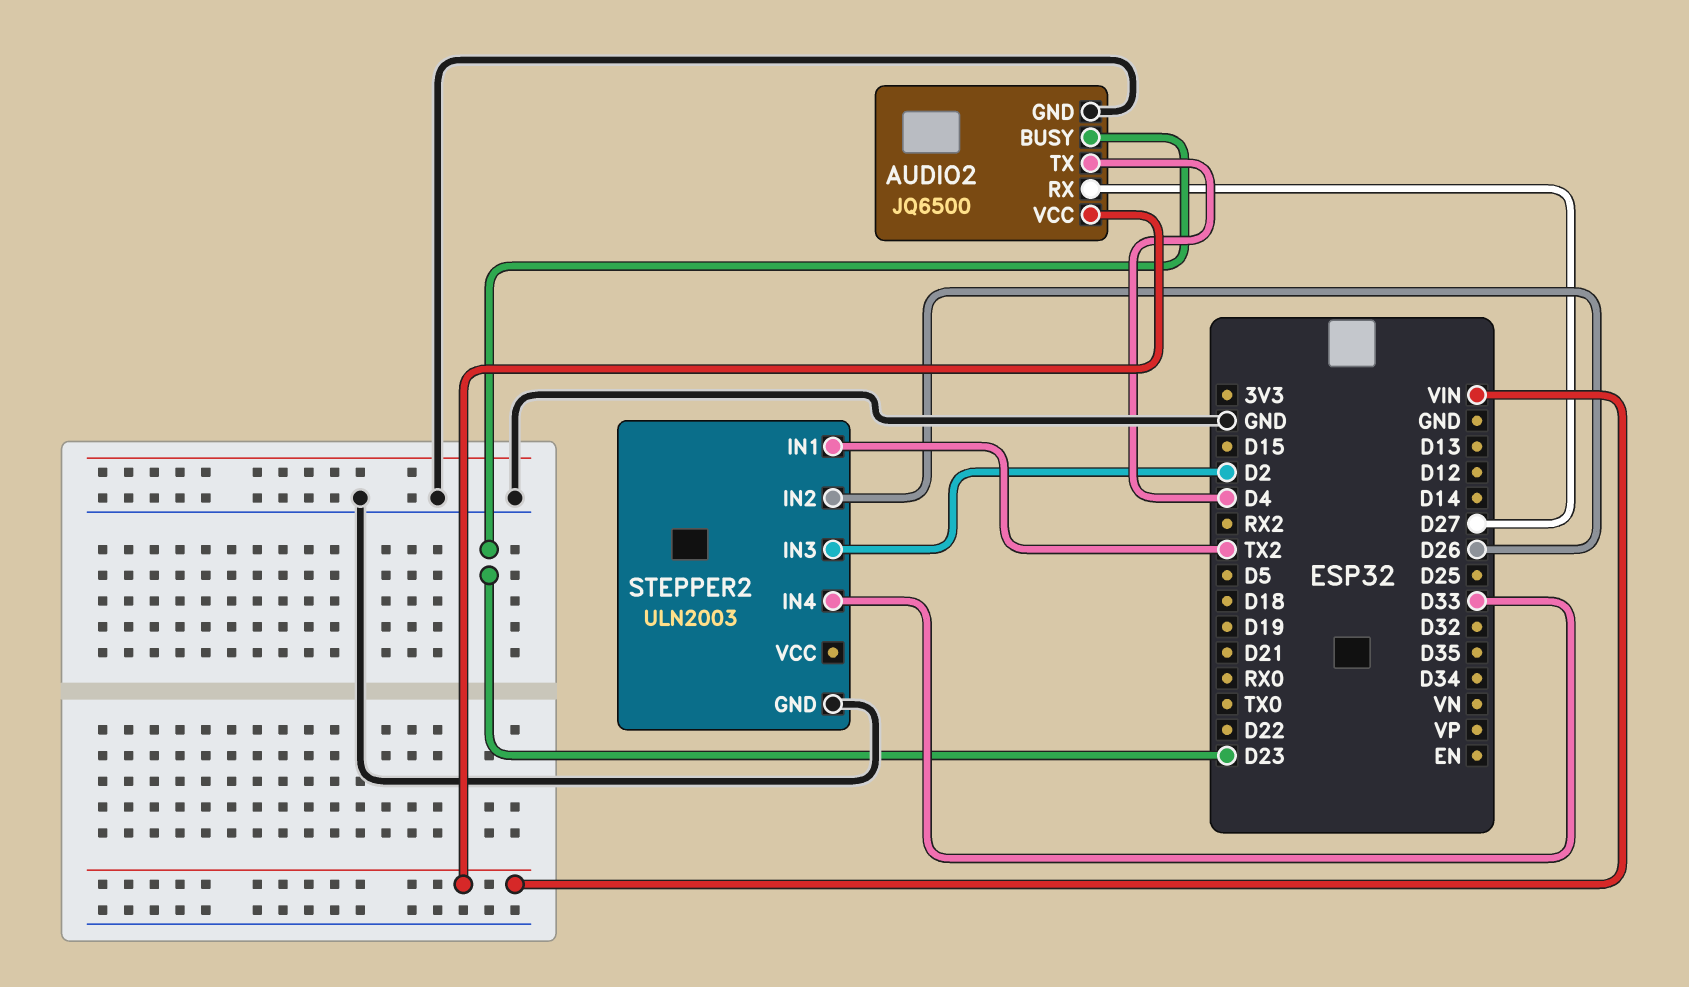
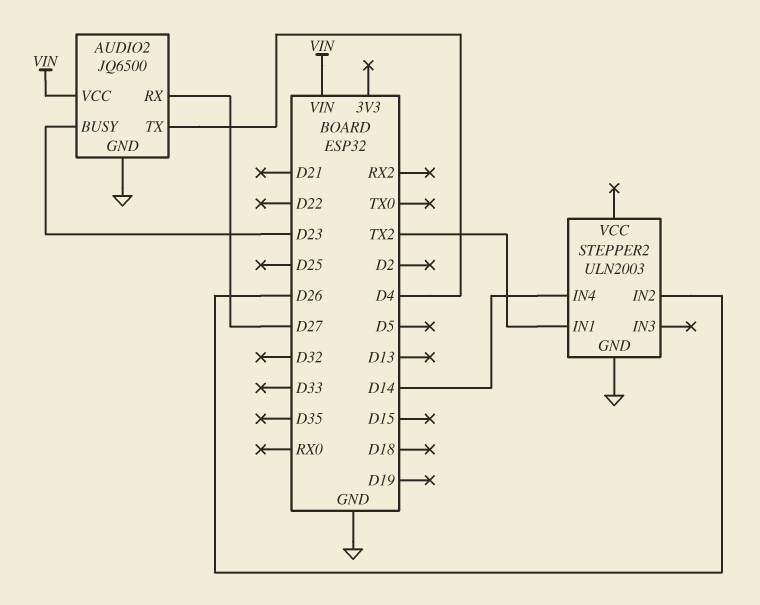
STEPPER2 pin IN3: D2 -> none
STEPPER2 pin IN4: D33 -> D14

